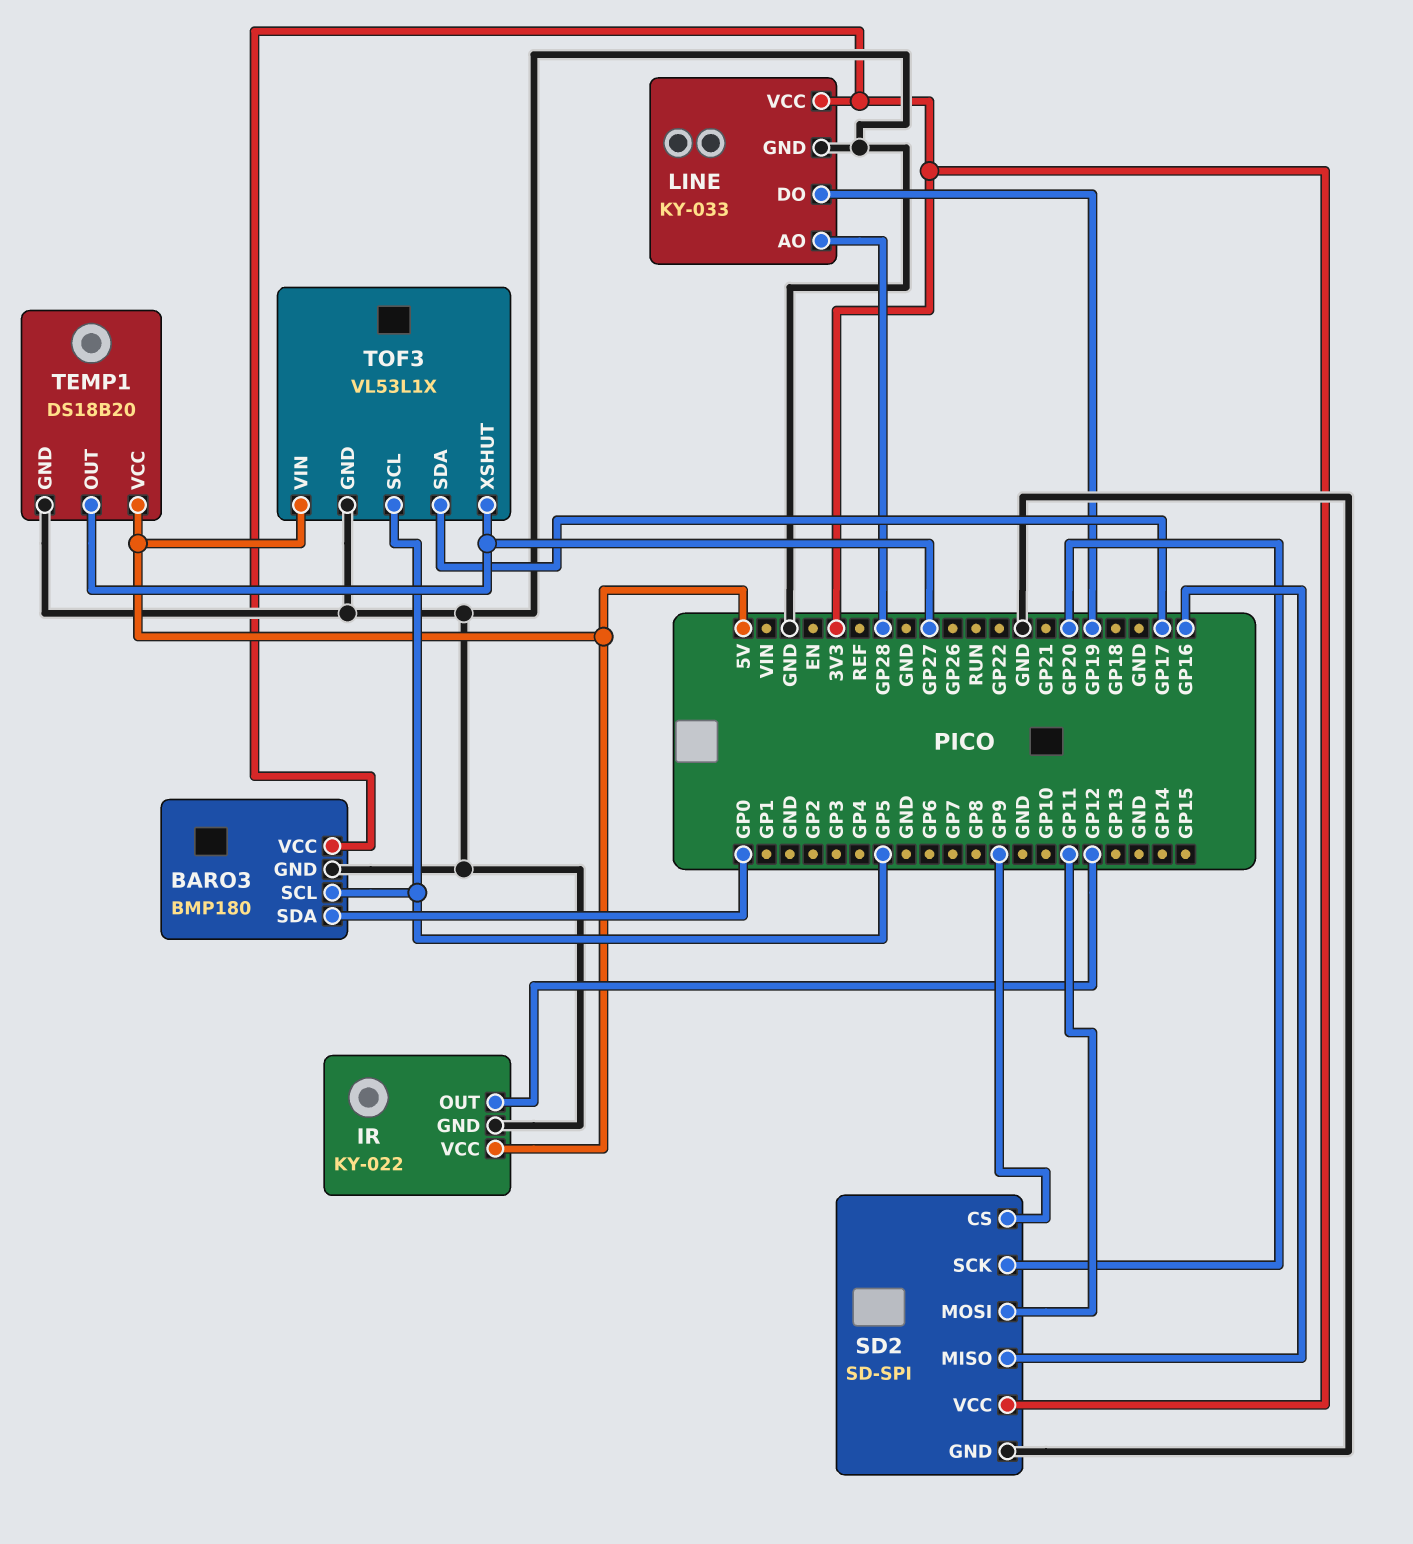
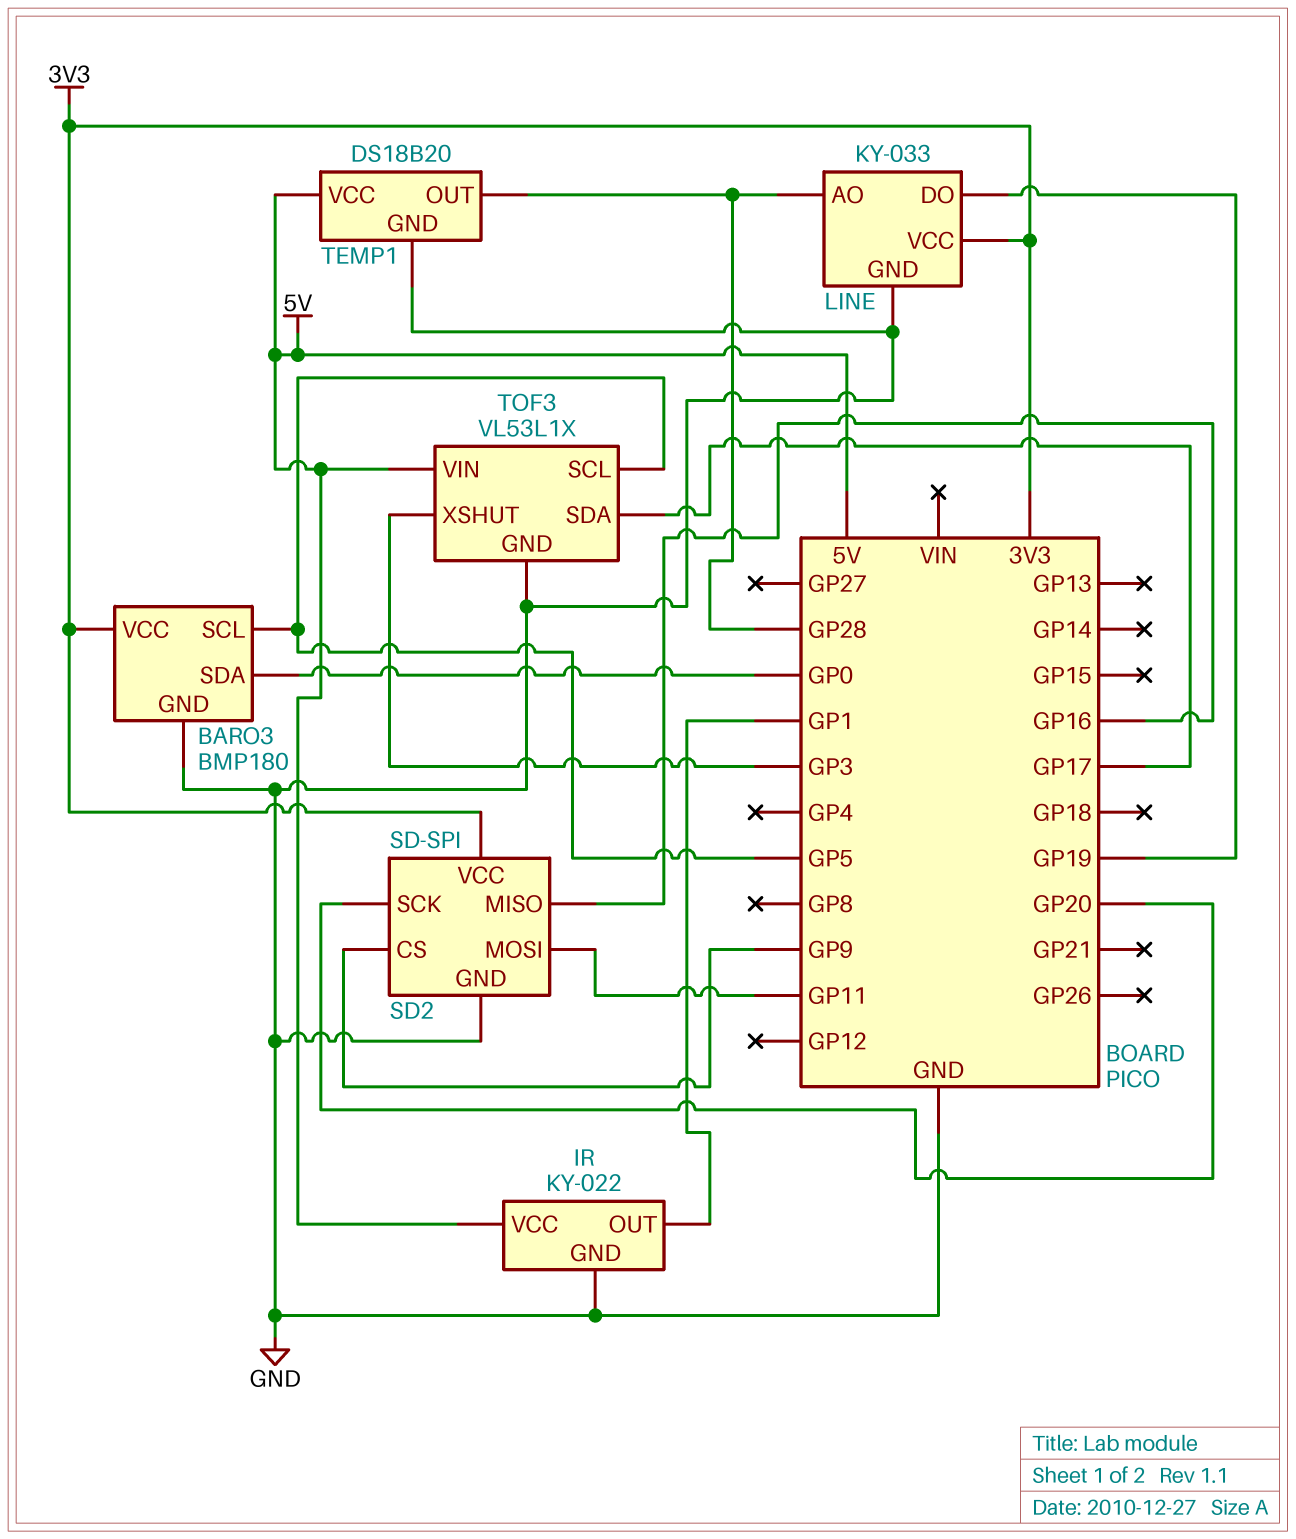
IR pin OUT: GP12 -> GP1
TEMP1 pin OUT: GP27 -> GP28
TOF3 pin XSHUT: GP27 -> GP3

